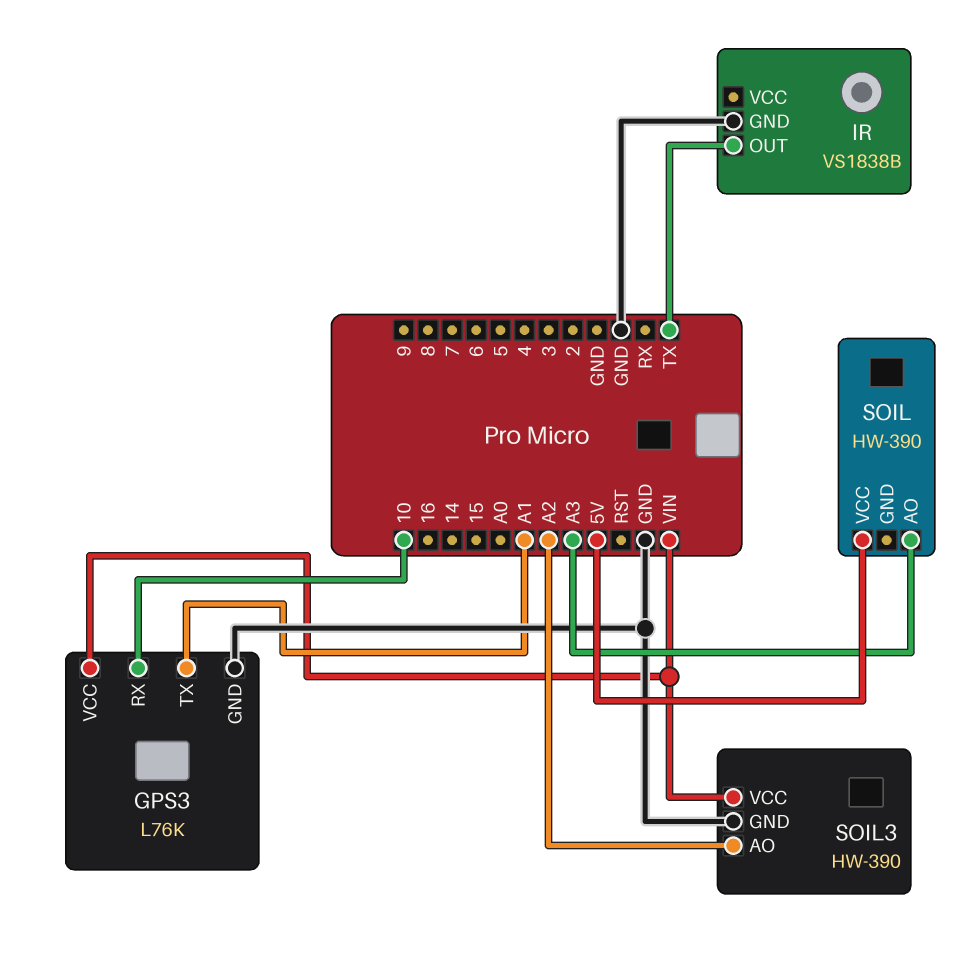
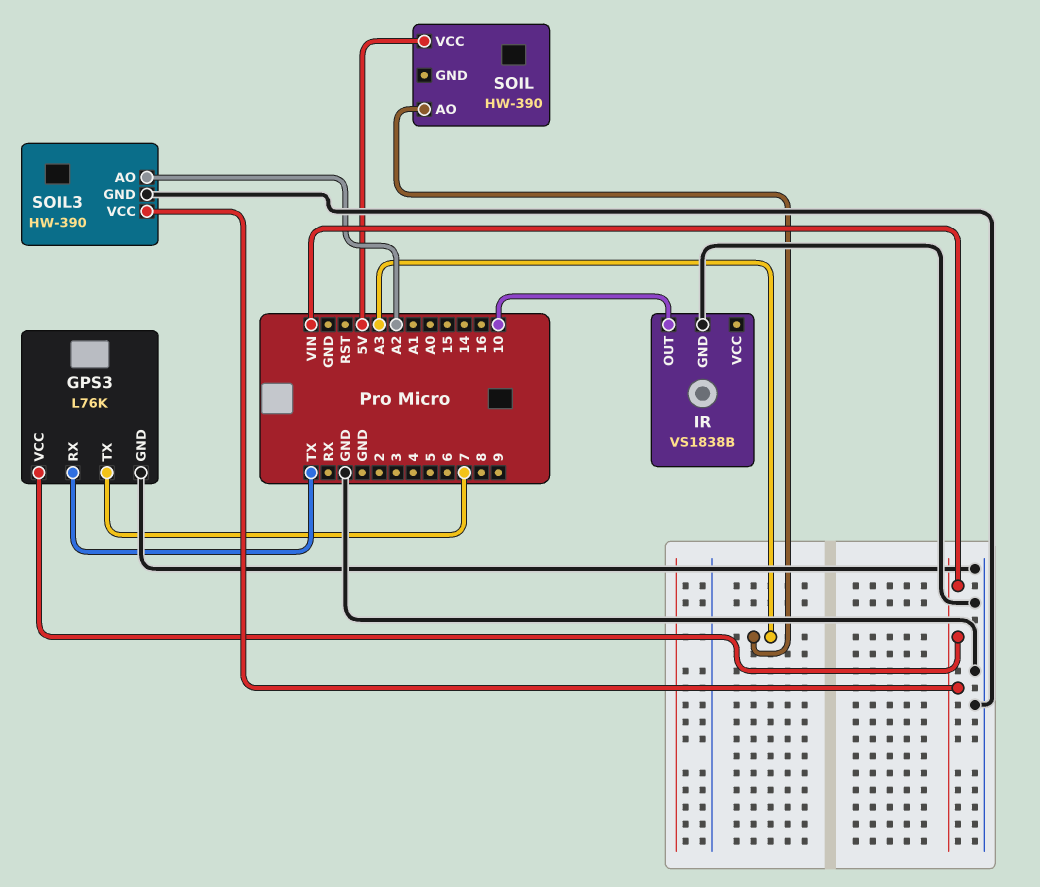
GPS3 pin RX: 10 -> TX
GPS3 pin TX: A1 -> 7
IR pin OUT: TX -> 10

